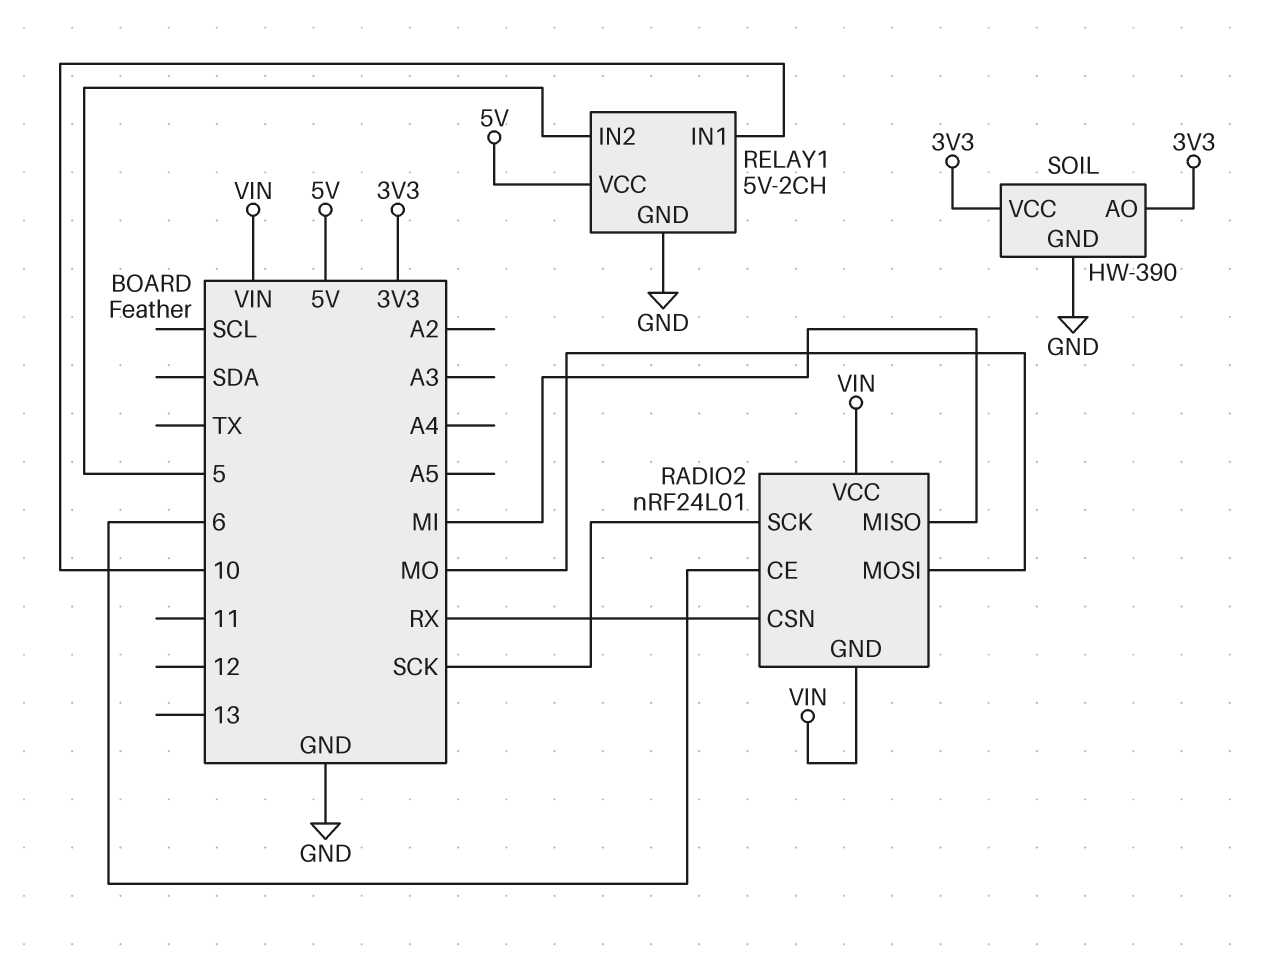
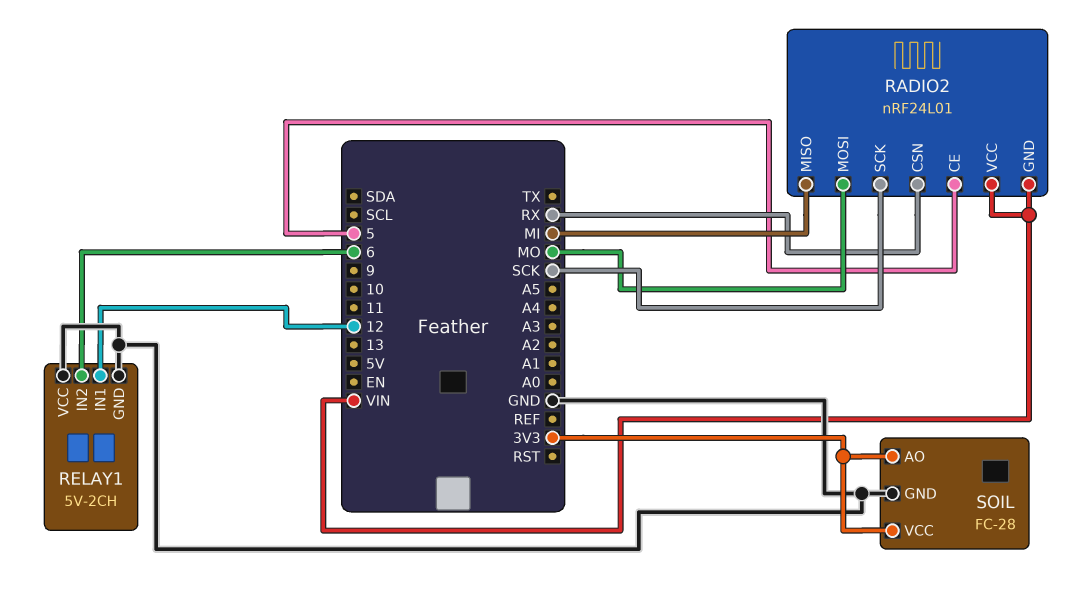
RADIO2 pin CE: 6 -> 5
RELAY1 pin IN1: 10 -> 12
RELAY1 pin IN2: 5 -> 6
RELAY1 pin VCC: 5V -> GND
SOIL: HW-390 -> FC-28

